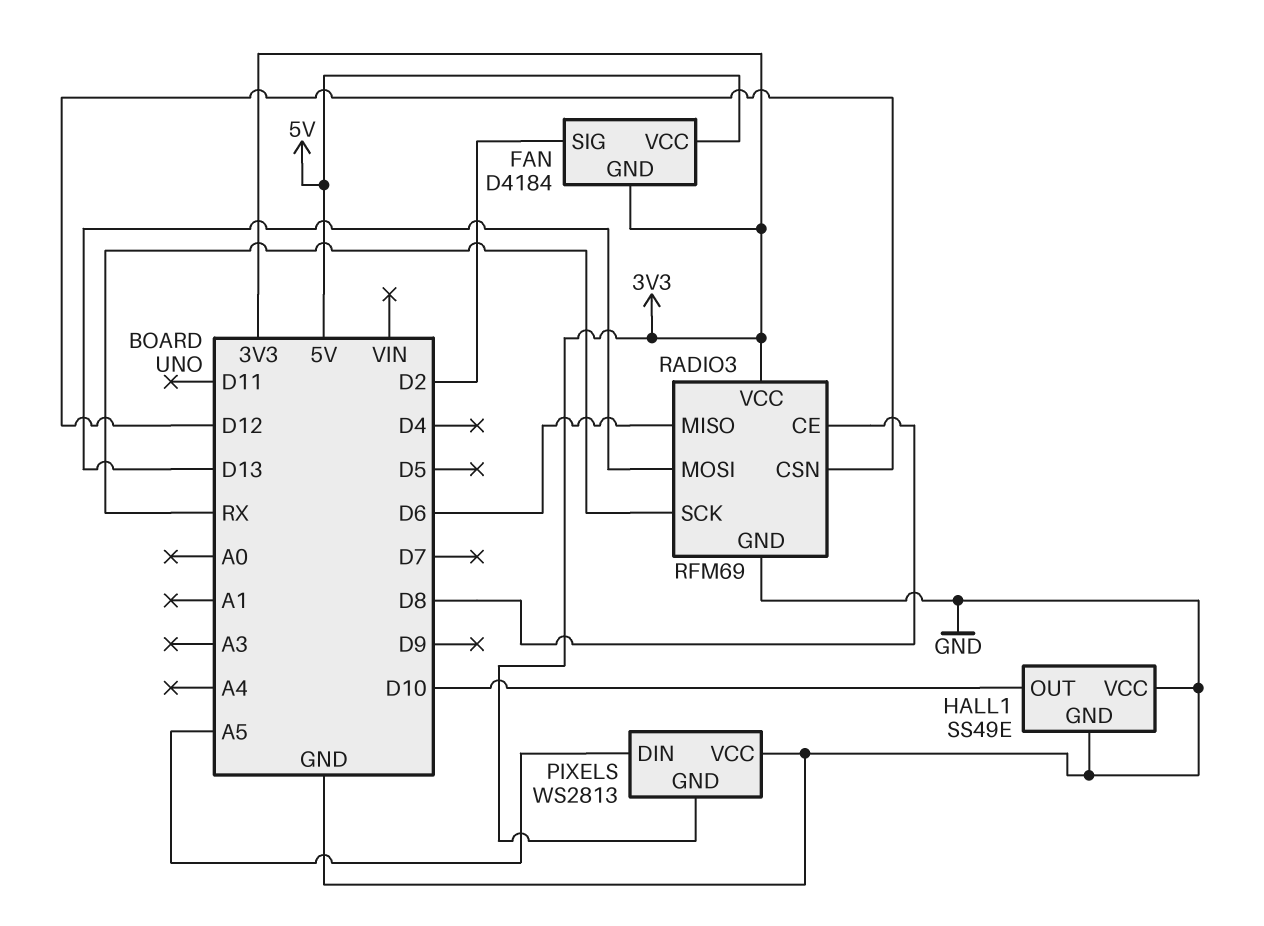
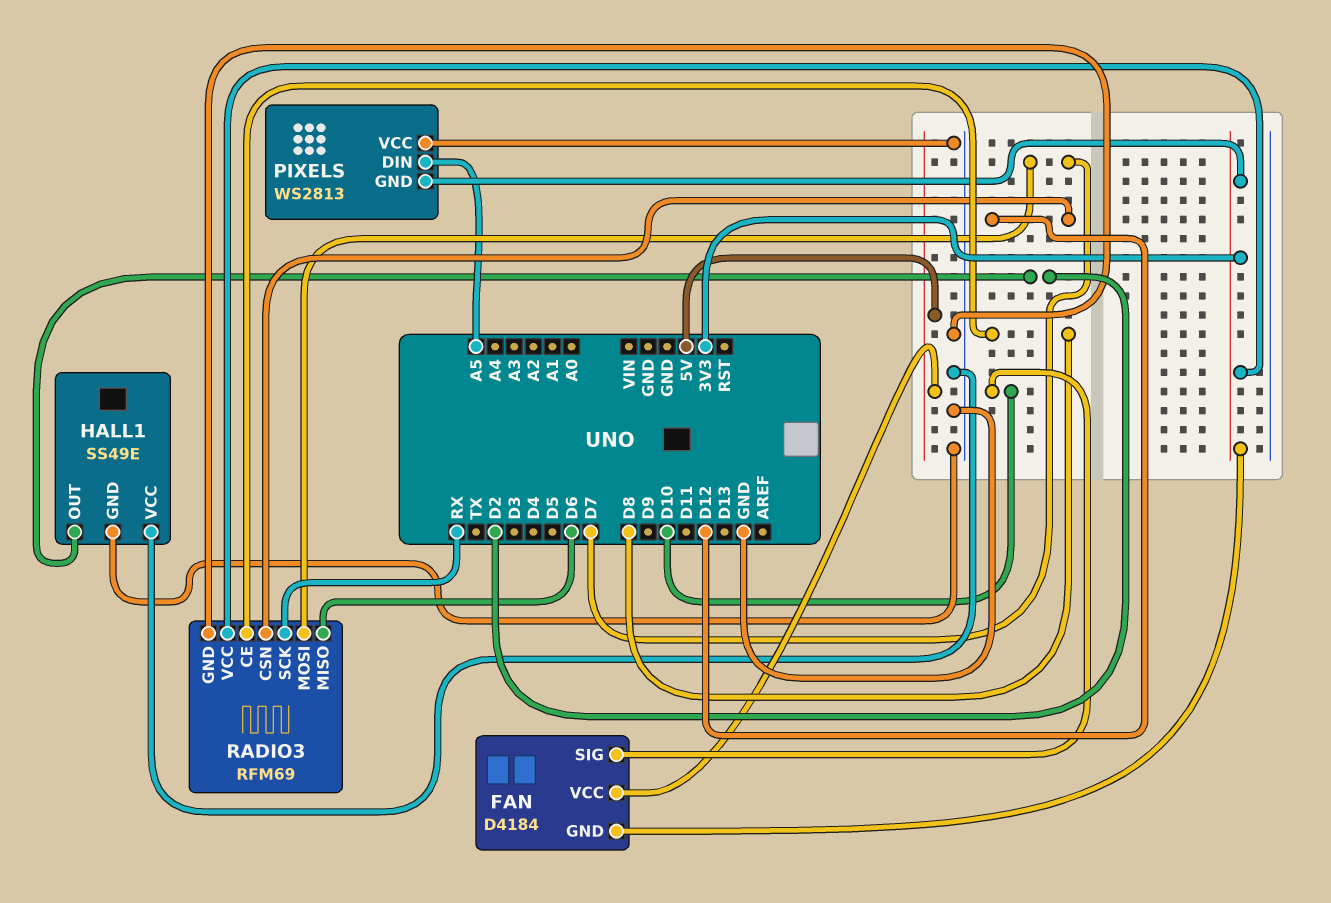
FAN pin SIG: D2 -> D10
HALL1 pin OUT: D10 -> D2
RADIO3 pin MOSI: D13 -> D7

